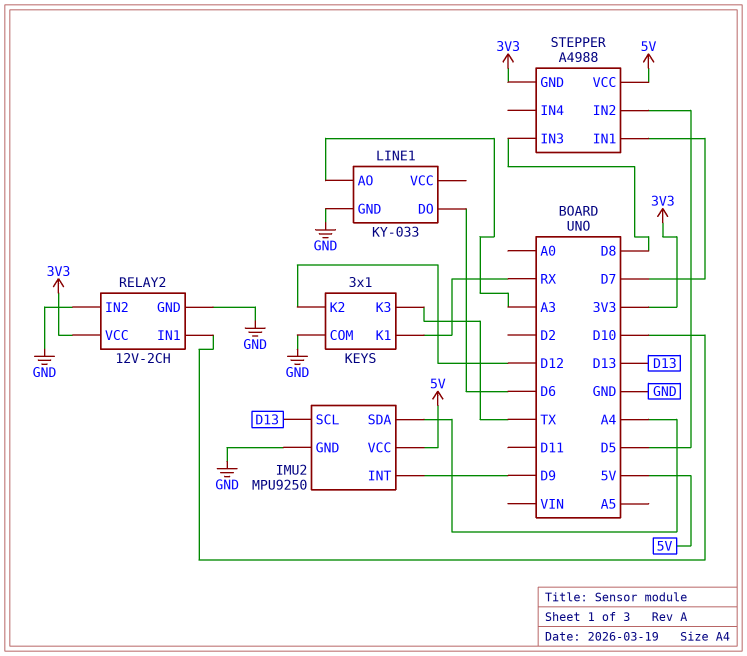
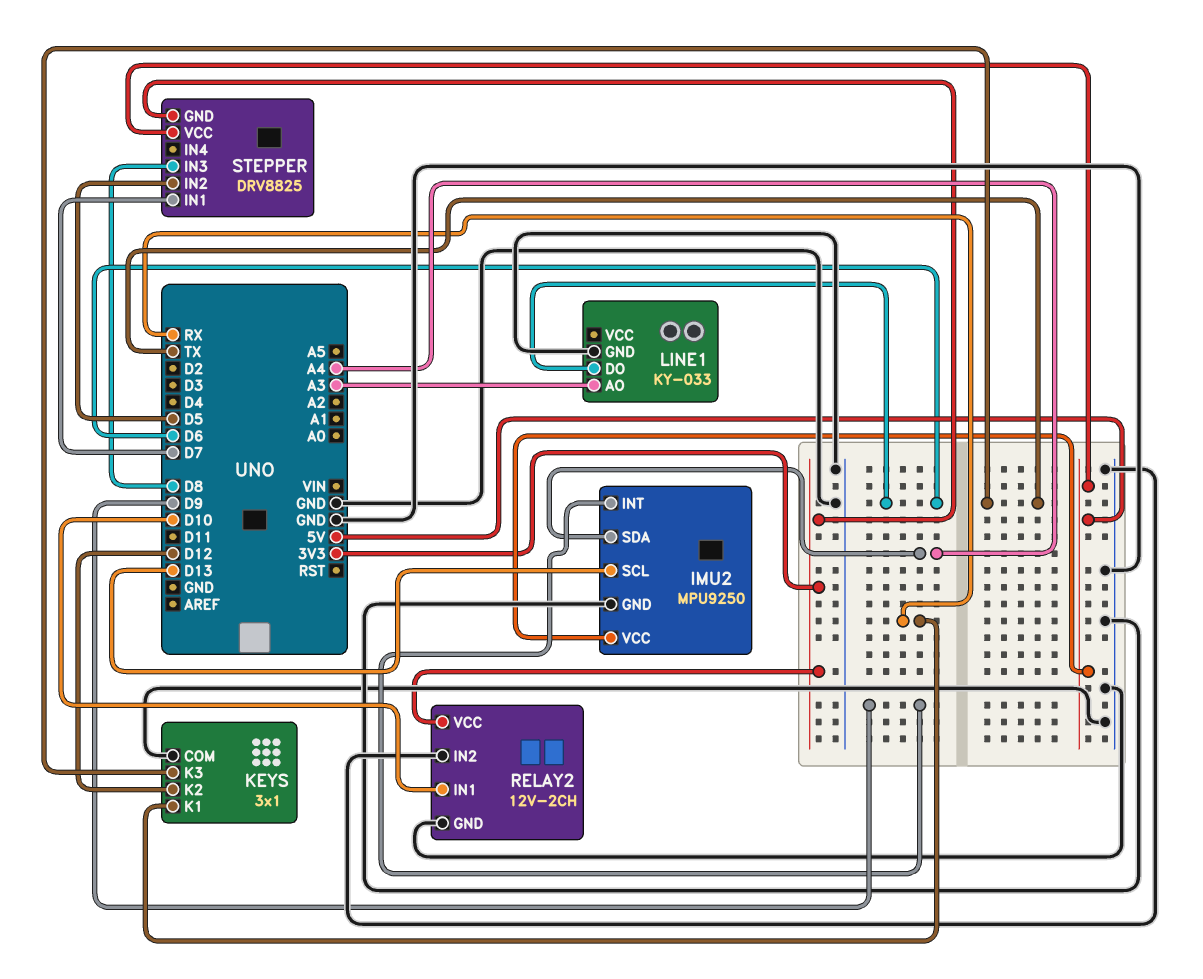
STEPPER: A4988 -> DRV8825

